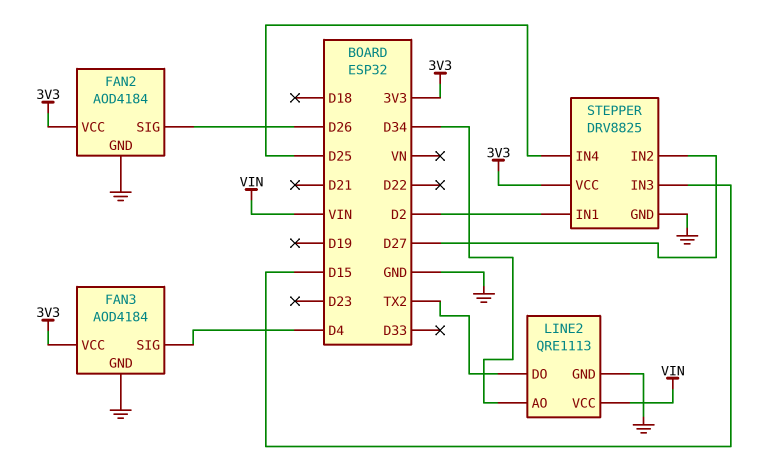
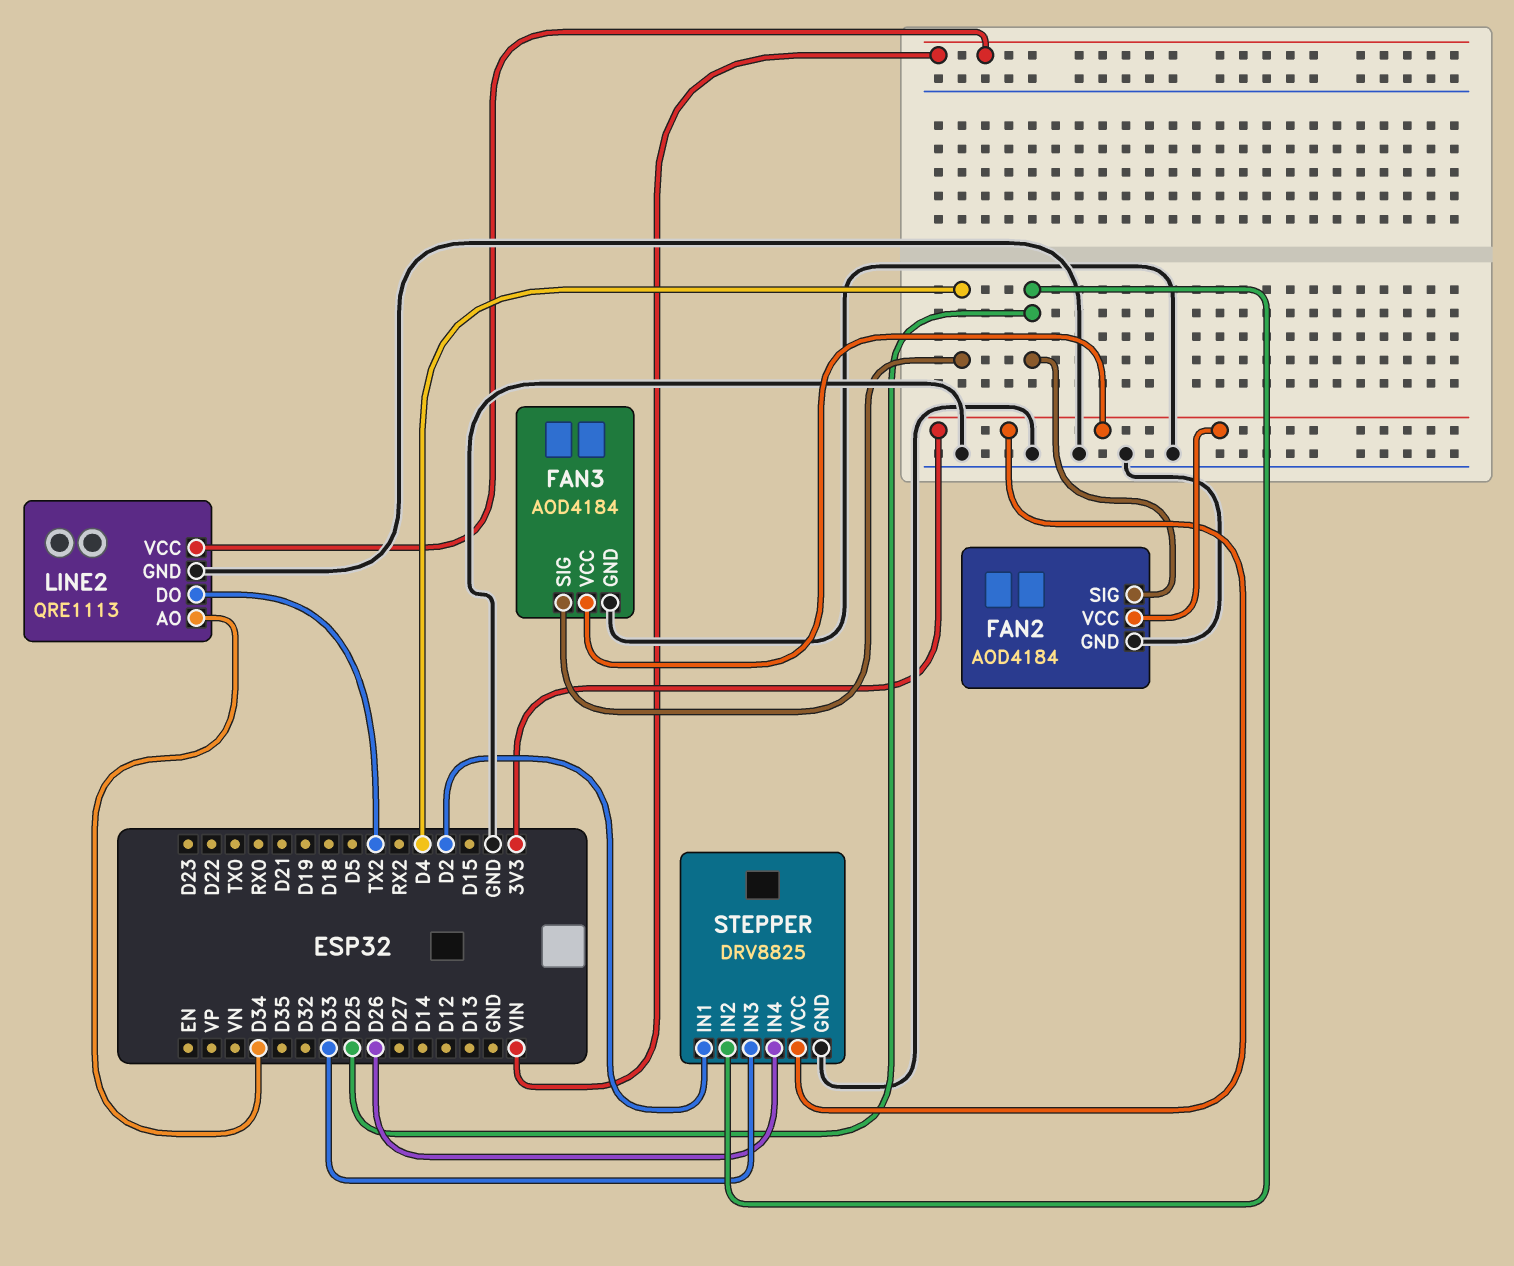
FAN2 pin SIG: D26 -> D25
STEPPER pin IN2: D27 -> D25
STEPPER pin IN3: D15 -> D33
STEPPER pin IN4: D25 -> D26

